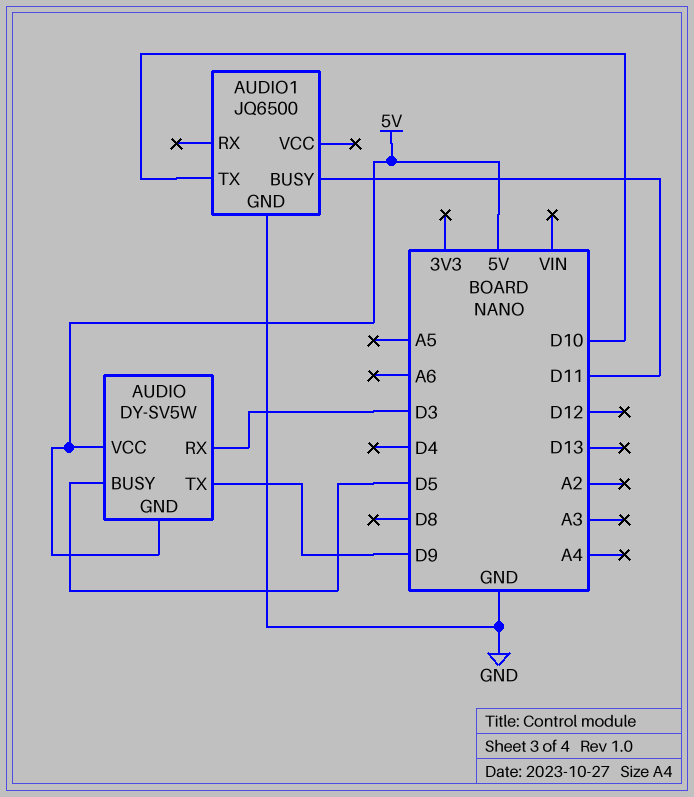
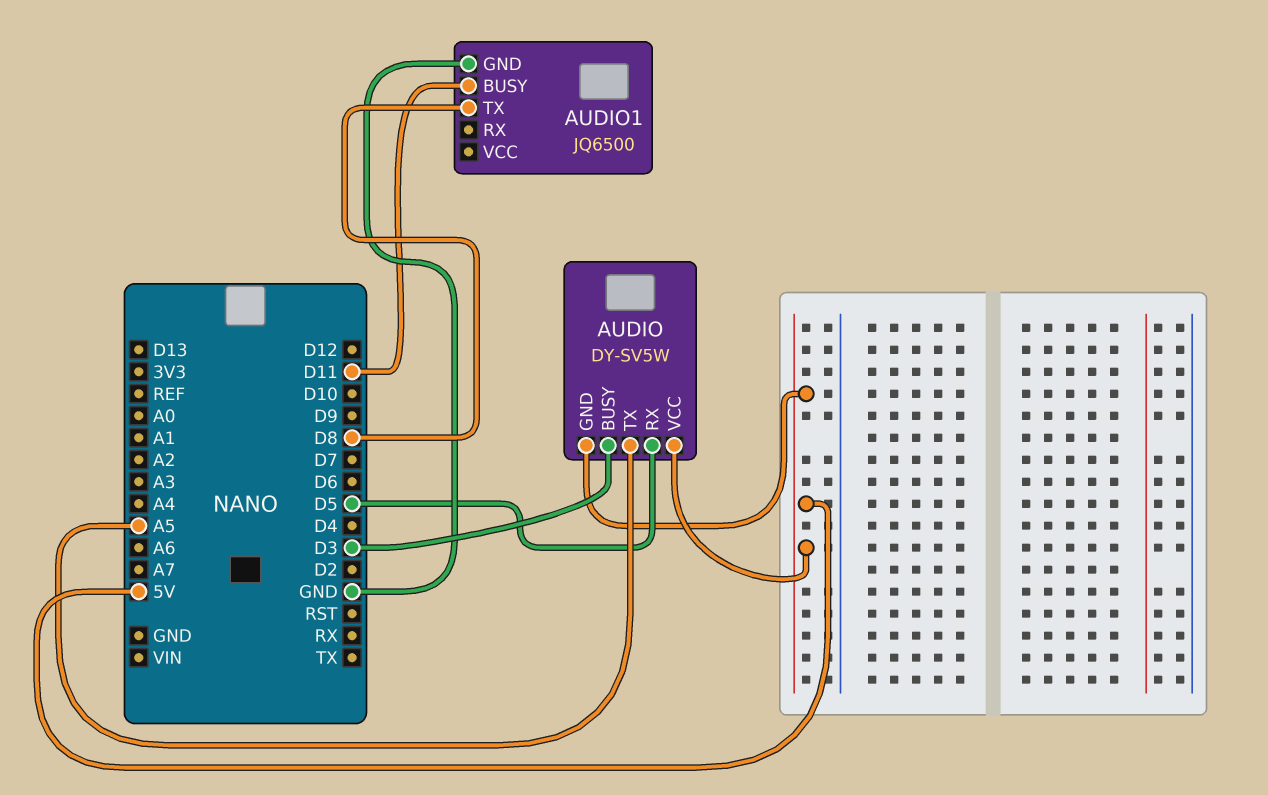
AUDIO pin BUSY: D5 -> D3
AUDIO pin RX: D3 -> D5
AUDIO pin TX: D9 -> A5
AUDIO1 pin TX: D10 -> D8

